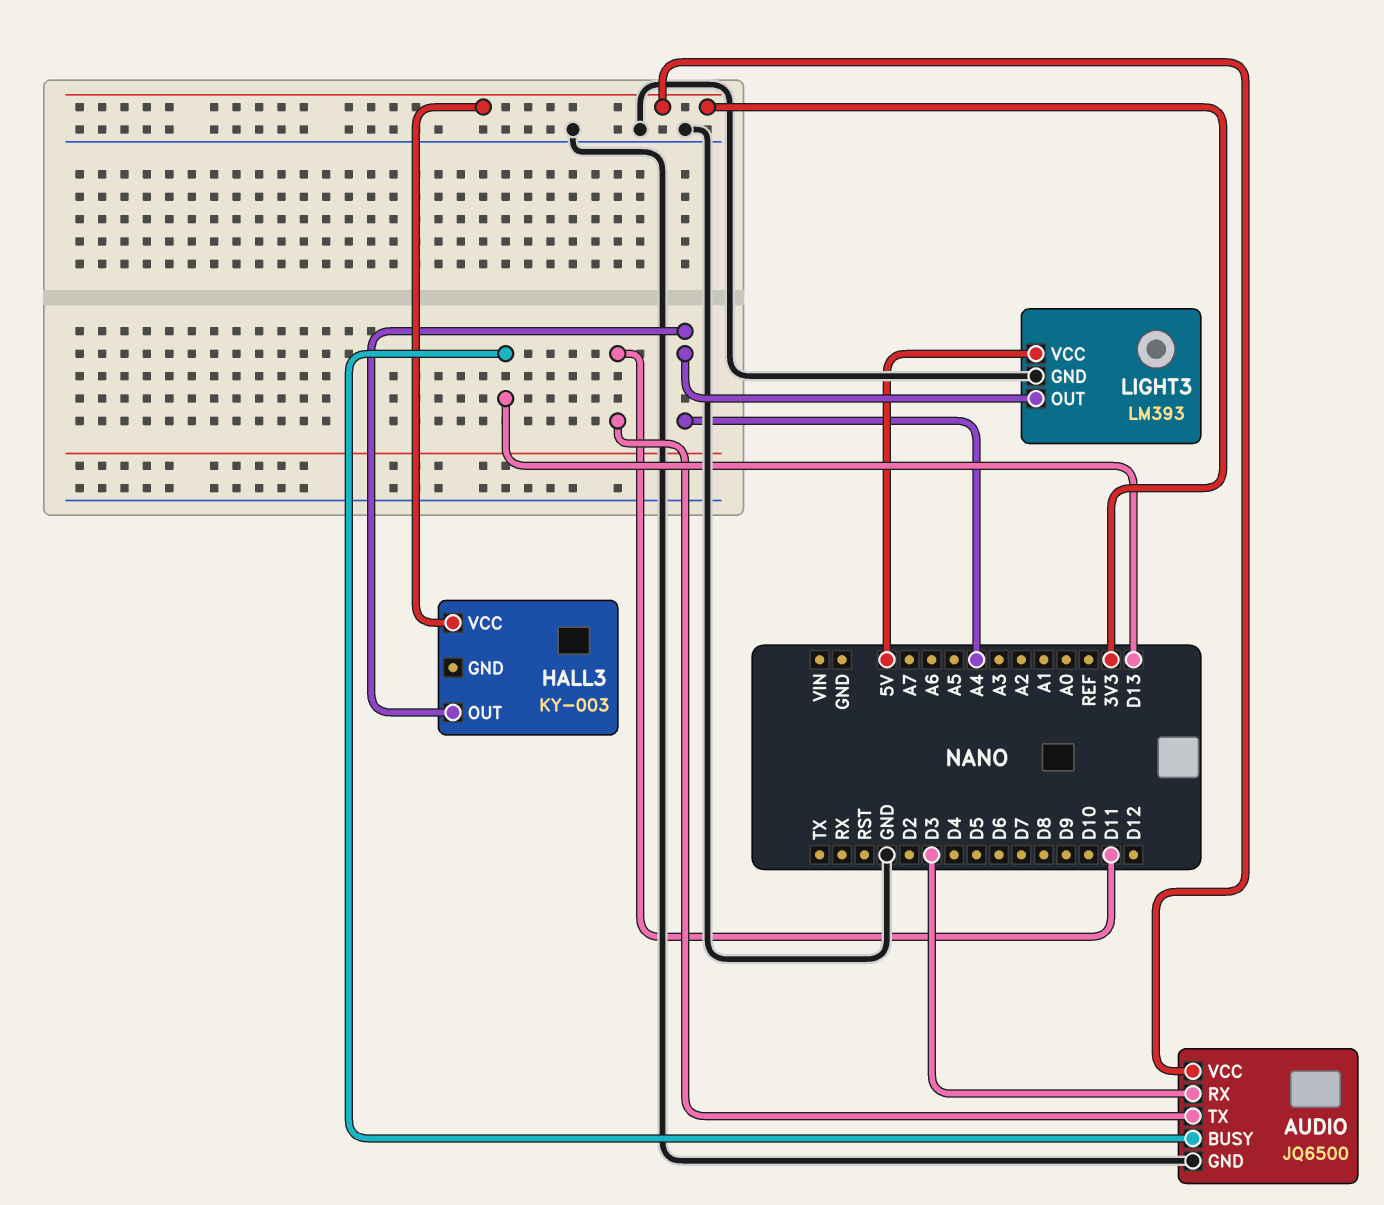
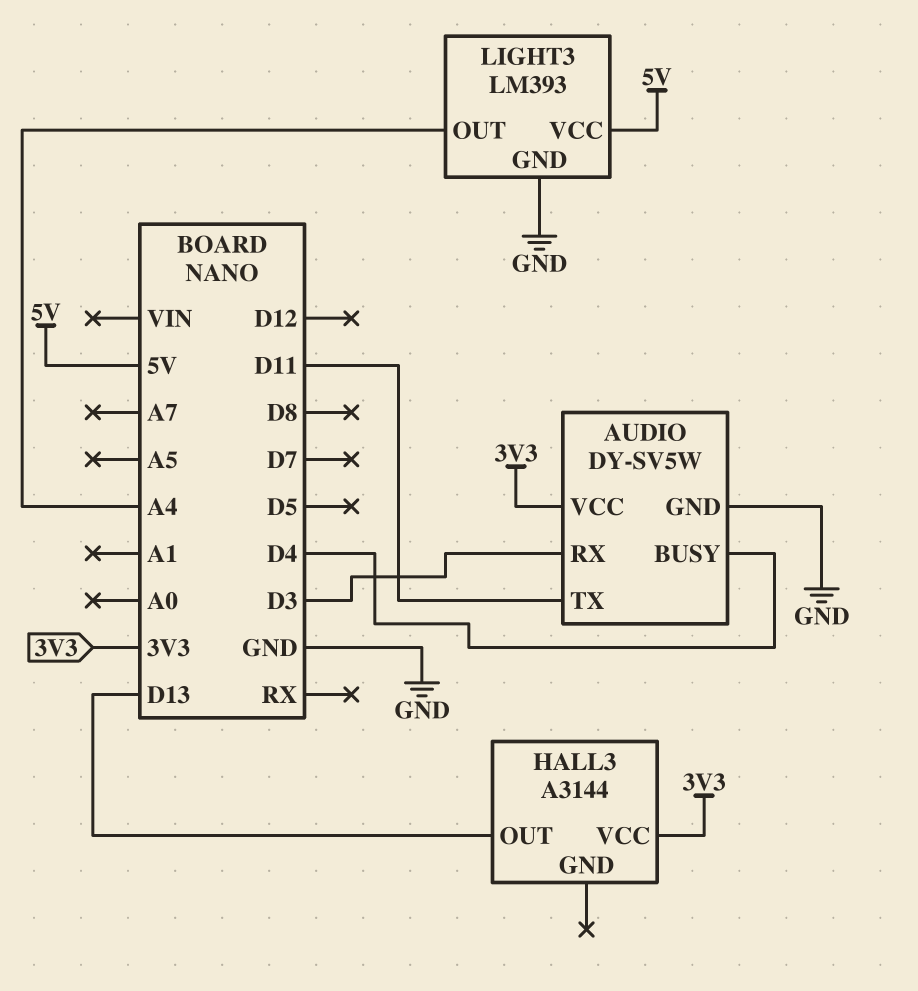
AUDIO: JQ6500 -> DY-SV5W
AUDIO pin BUSY: D13 -> D4
HALL3: KY-003 -> A3144
HALL3 pin OUT: A4 -> D13

